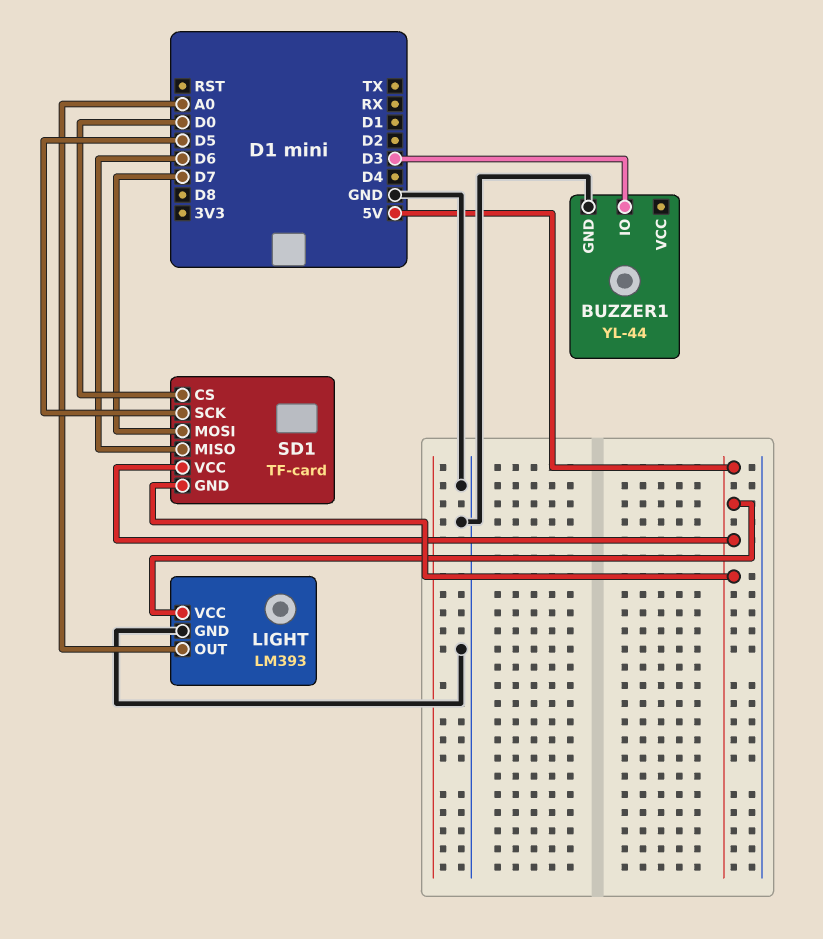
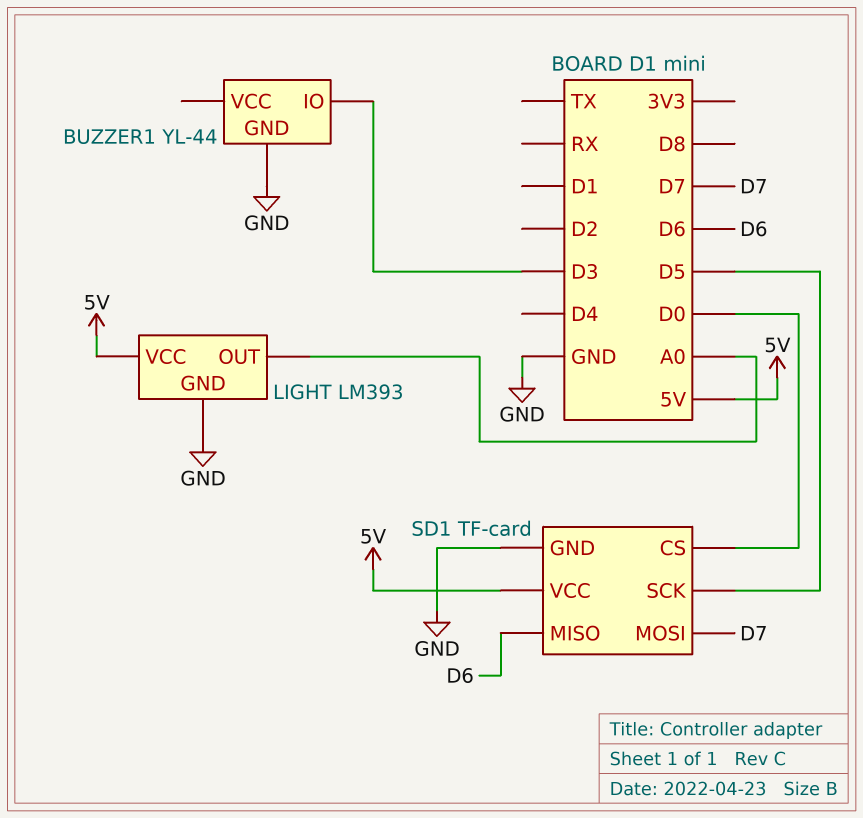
SD1 pin GND: 5V -> GND

